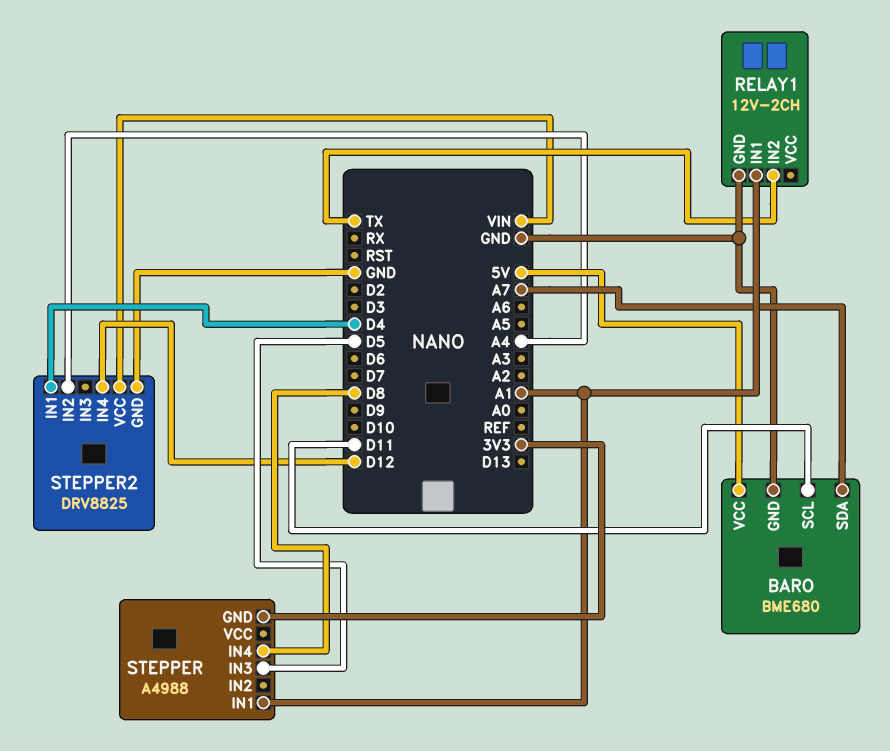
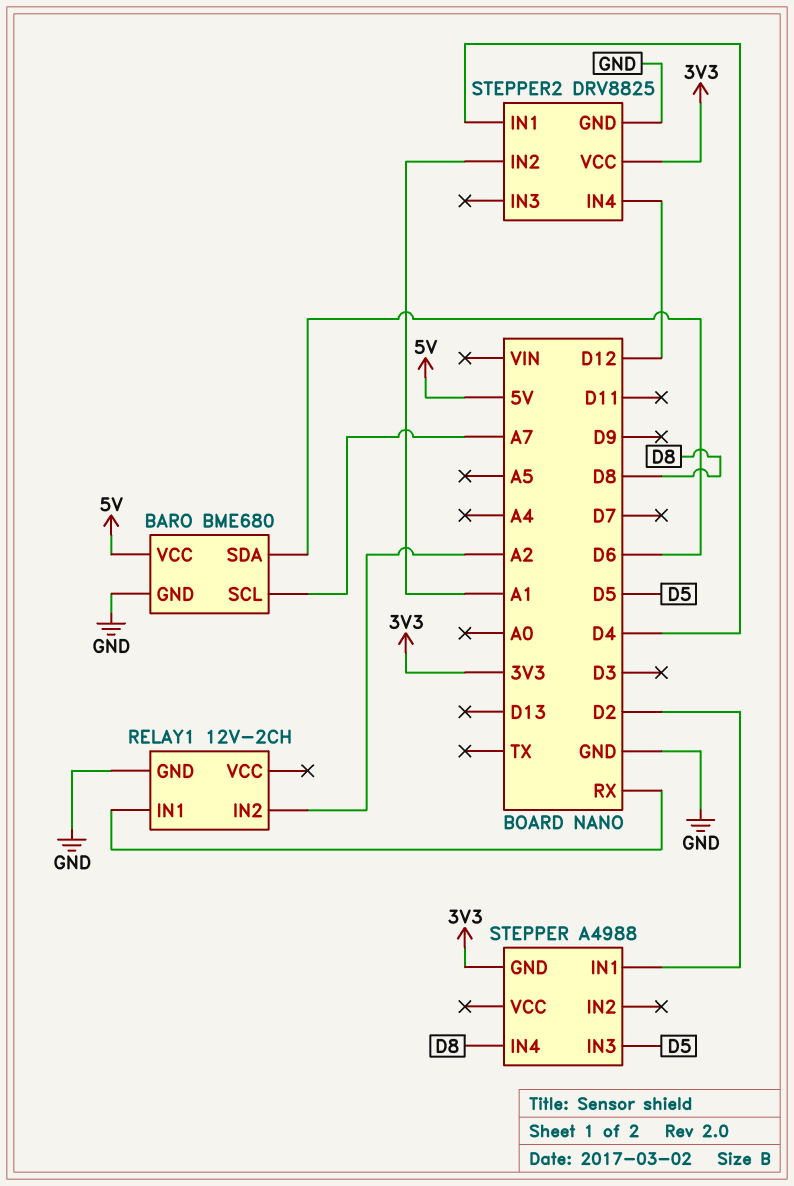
BARO pin SCL: D11 -> A7
BARO pin SDA: A7 -> D6
RELAY1 pin IN1: A1 -> RX
RELAY1 pin IN2: TX -> A2
STEPPER pin IN1: A1 -> D2
STEPPER2 pin IN2: A4 -> A1
STEPPER2 pin VCC: VIN -> 3V3

